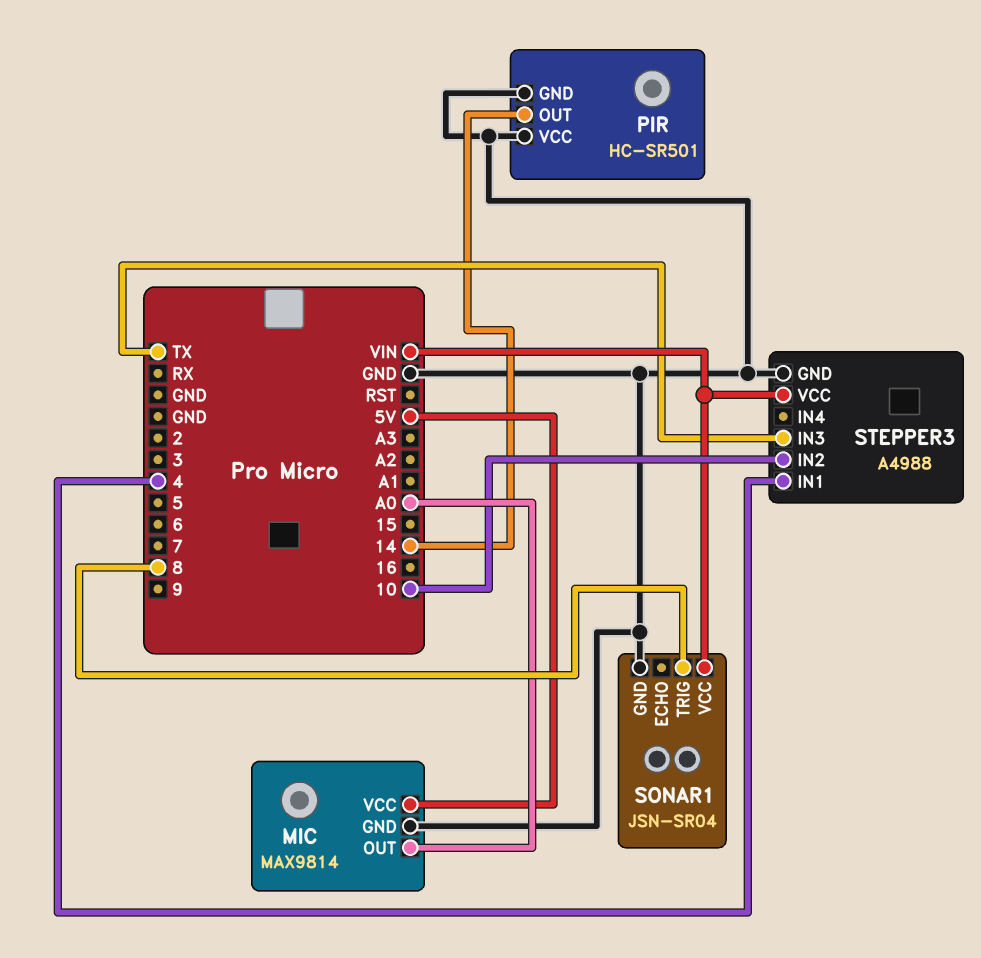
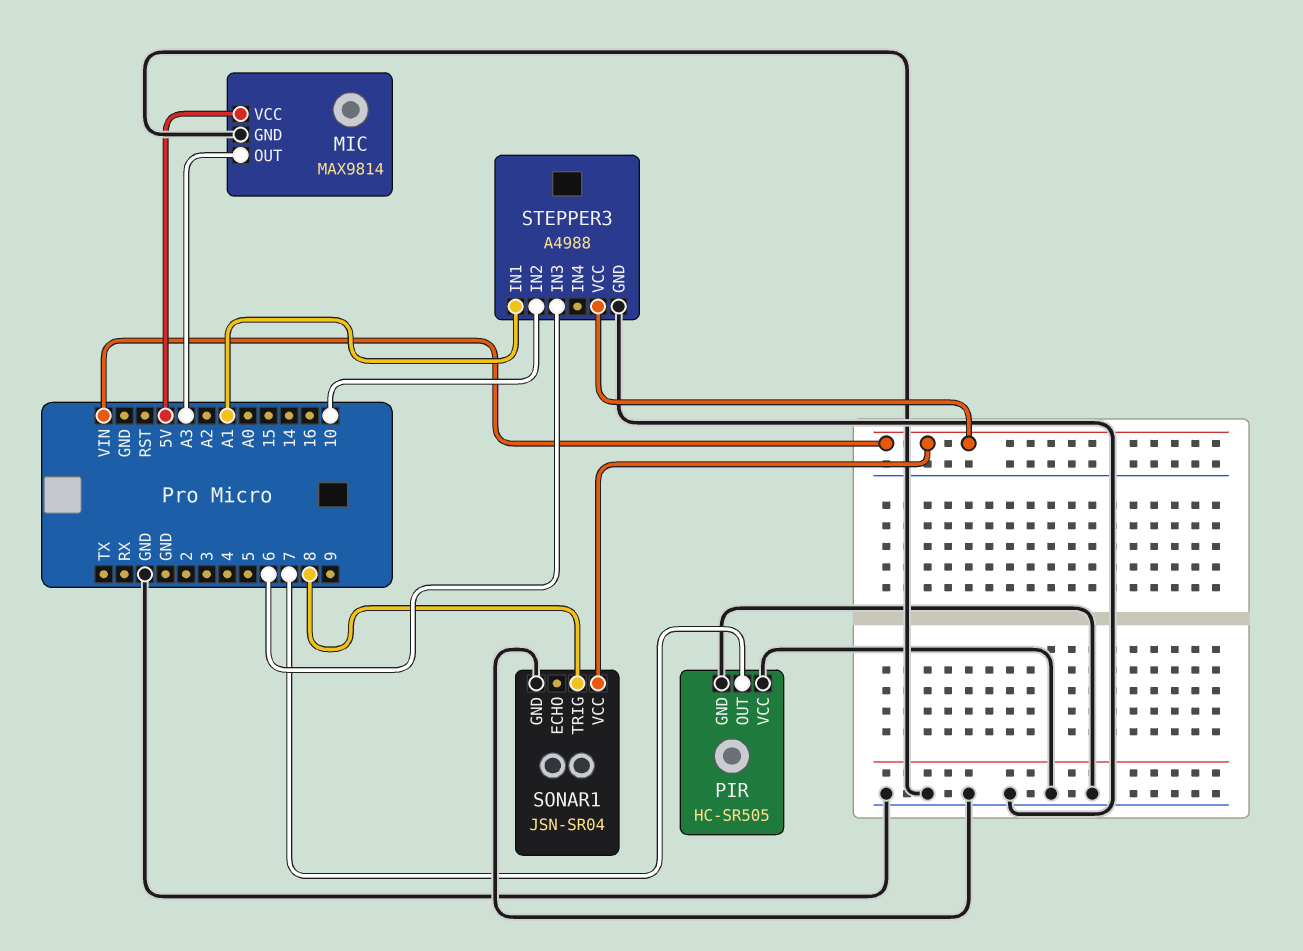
MIC pin OUT: A0 -> A3
PIR: HC-SR501 -> HC-SR505
PIR pin OUT: 14 -> 7
STEPPER3 pin IN1: 4 -> A1
STEPPER3 pin IN3: TX -> 6

